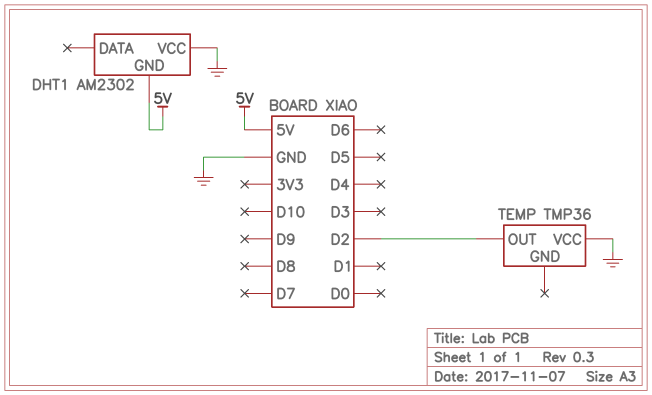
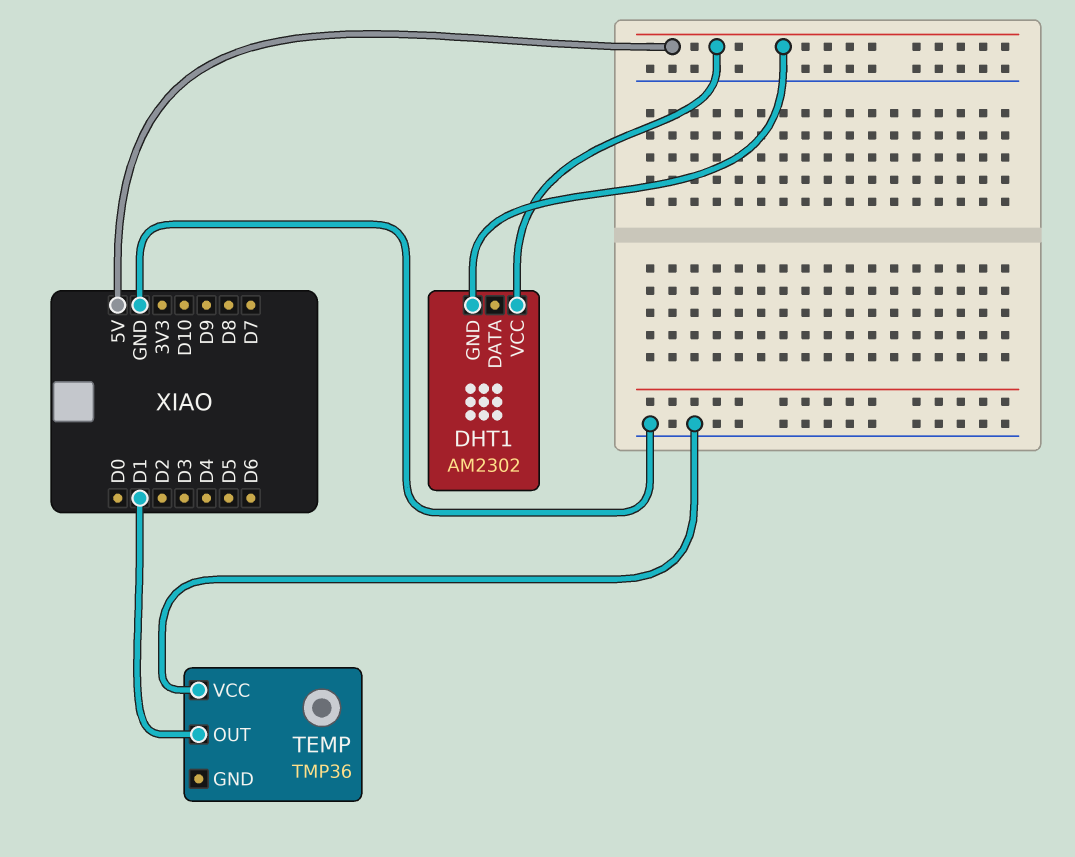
DHT1 pin VCC: GND -> 5V
TEMP pin OUT: D2 -> D1

